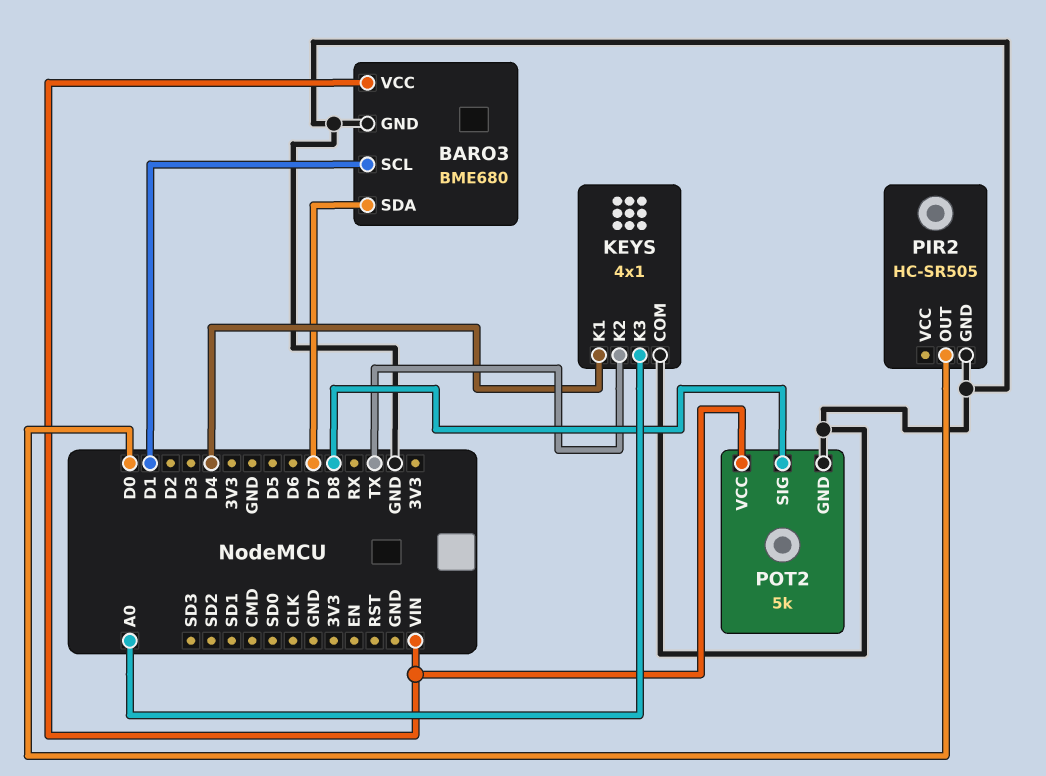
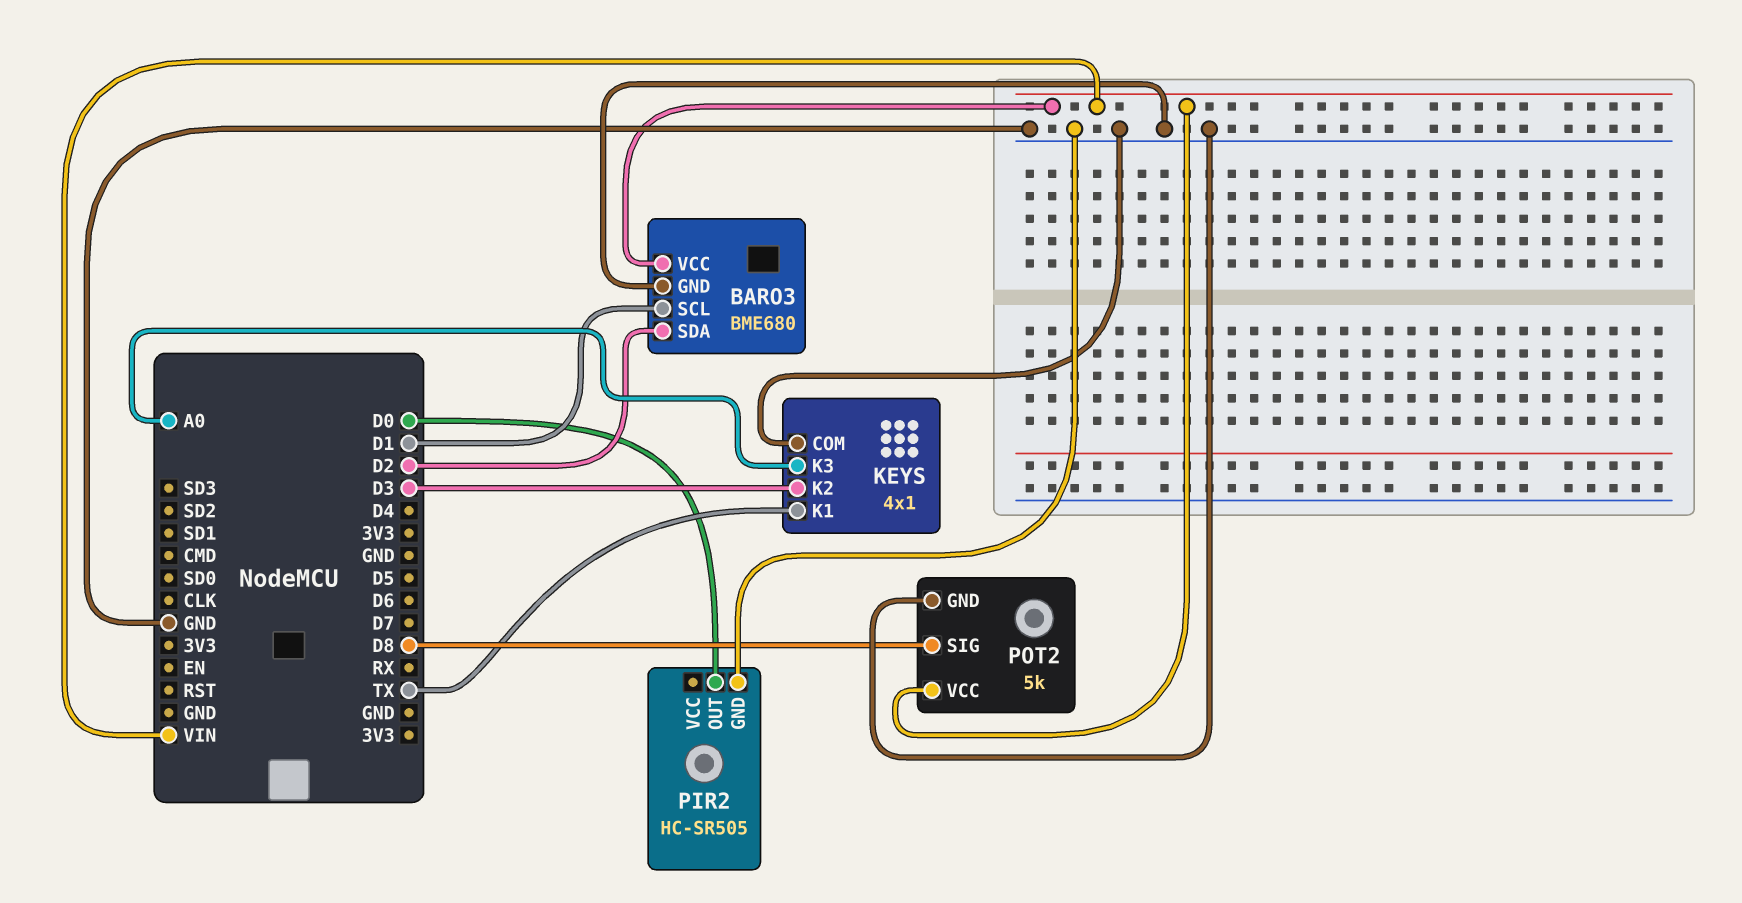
BARO3 pin SDA: D7 -> D2
KEYS pin K1: D4 -> TX
KEYS pin K2: TX -> D3

